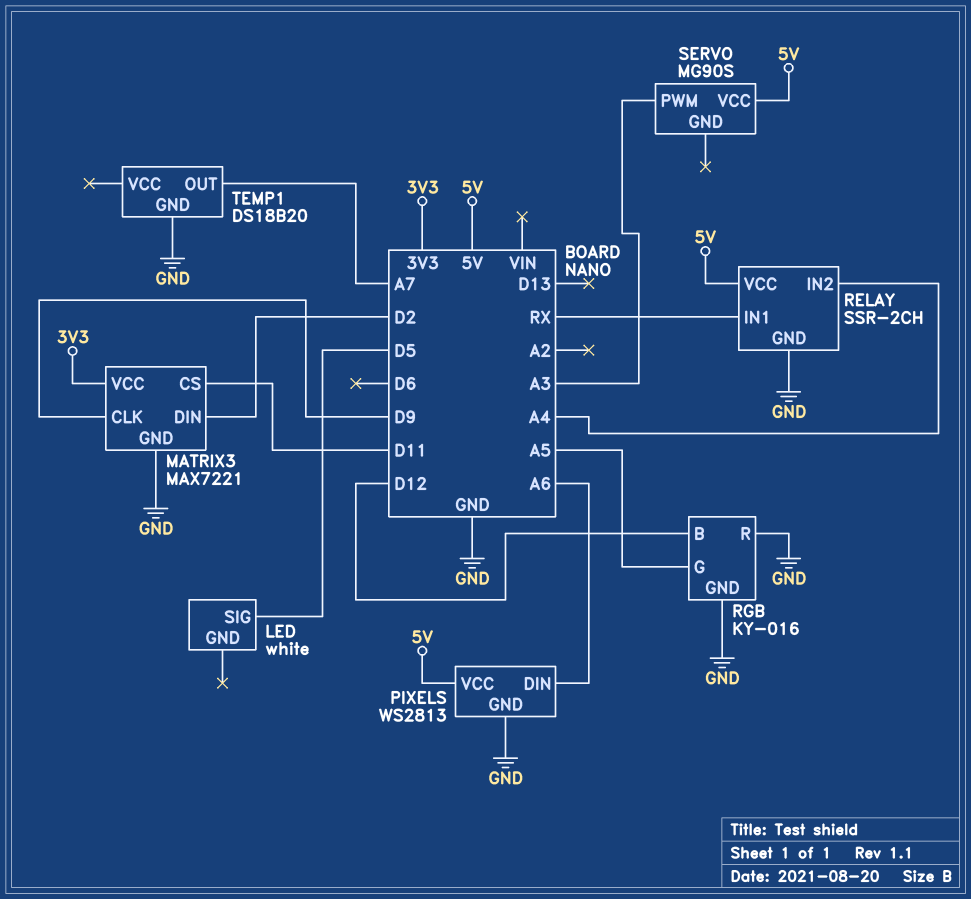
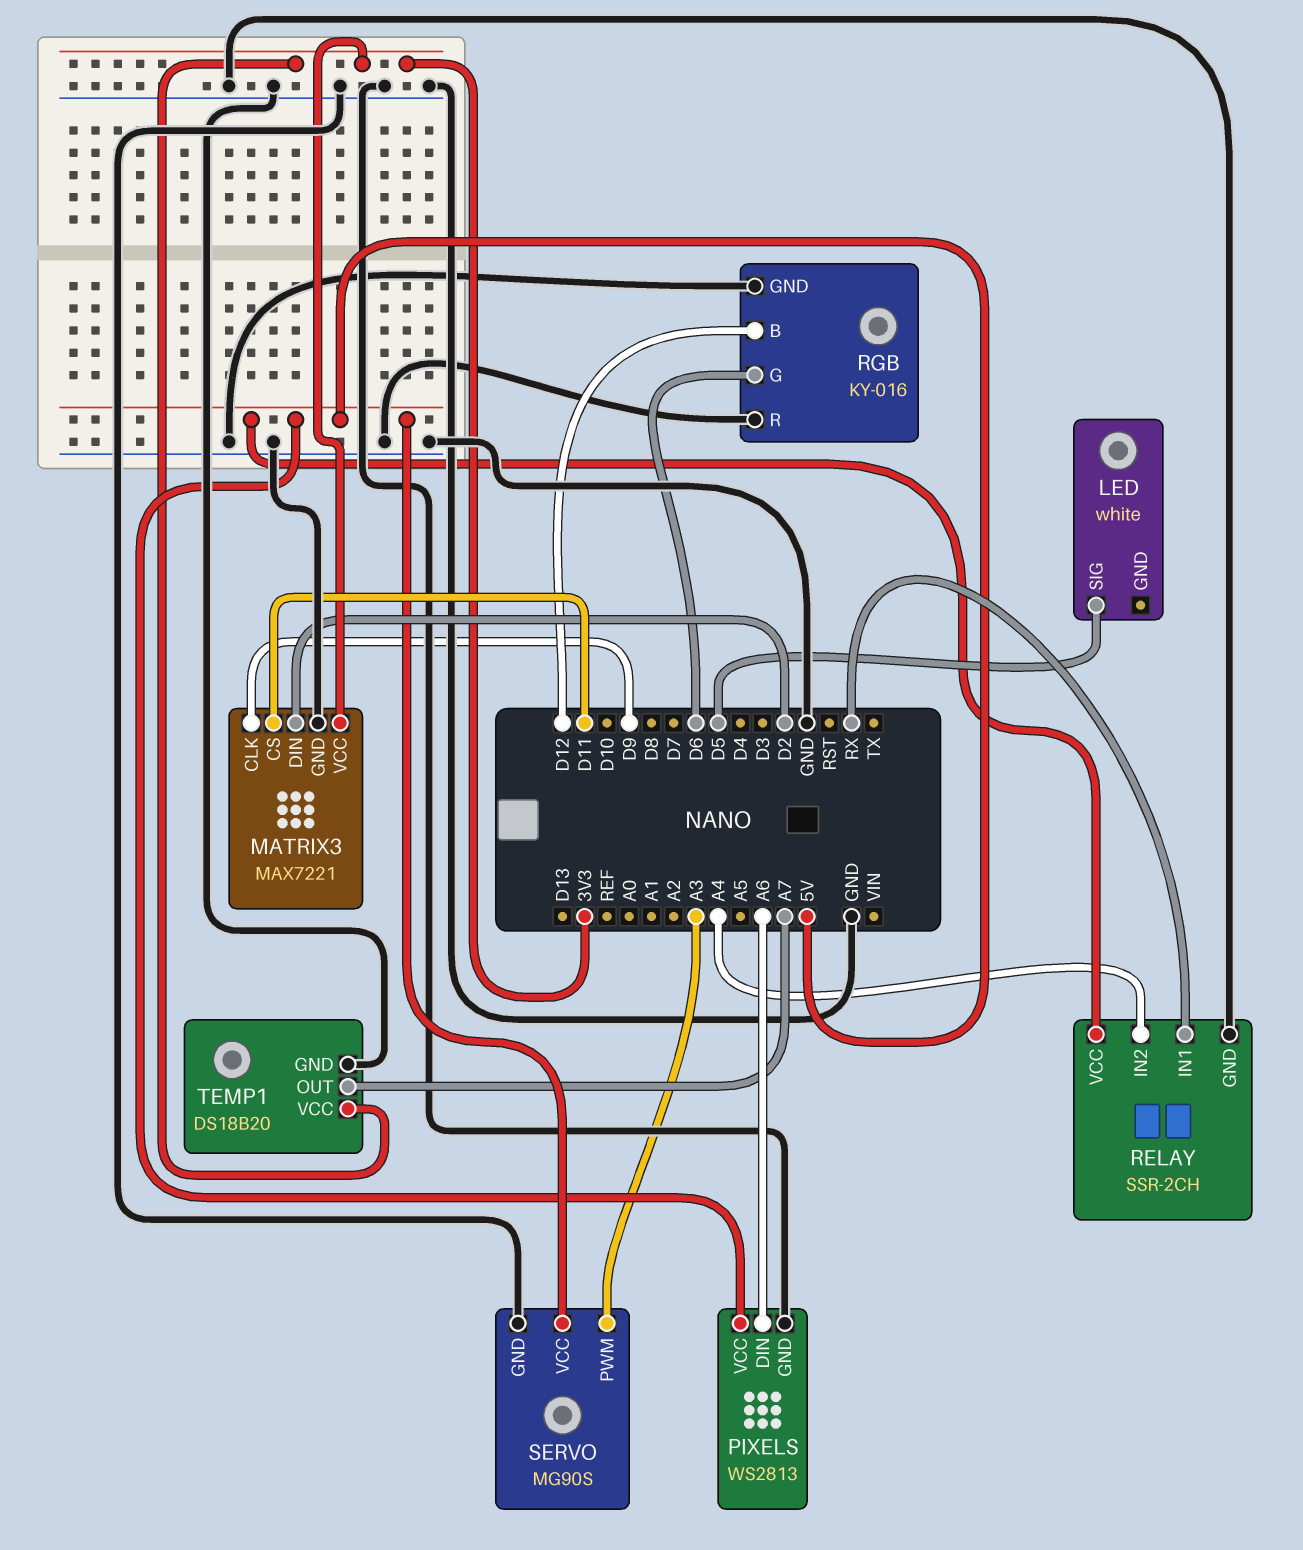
RGB pin G: A5 -> D6
SERVO pin GND: none -> GND
TEMP1 pin VCC: none -> 3V3

